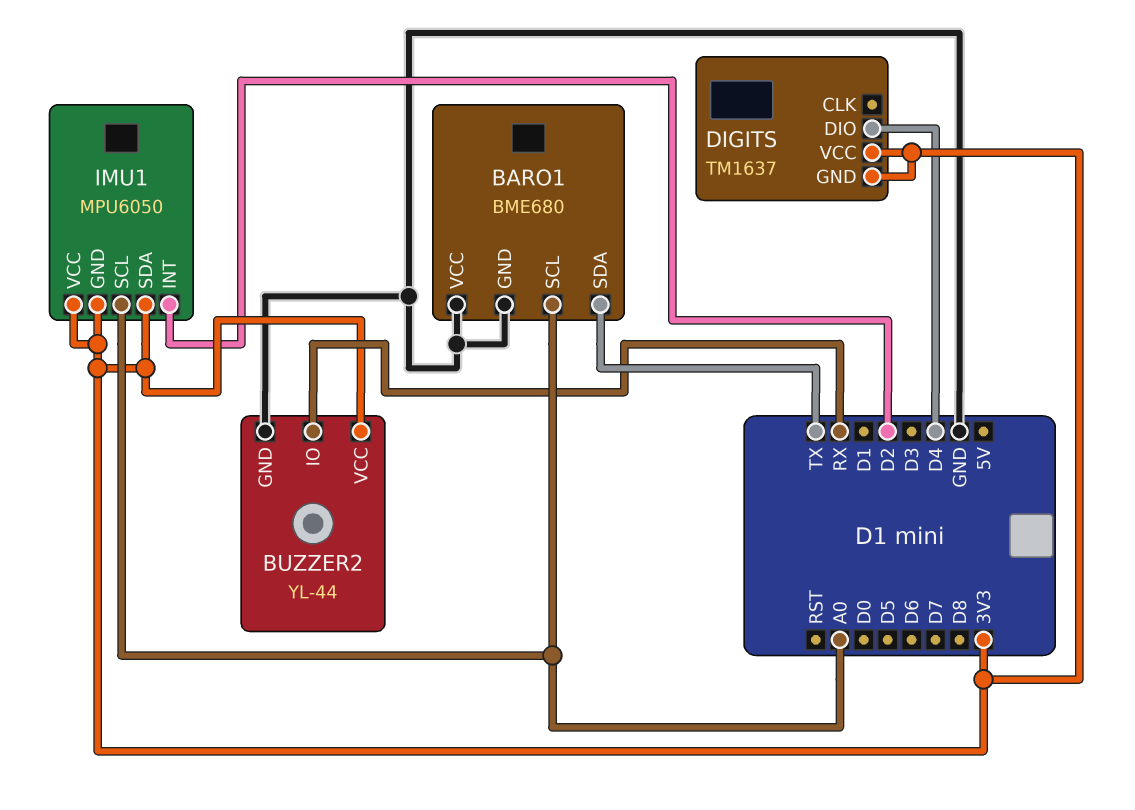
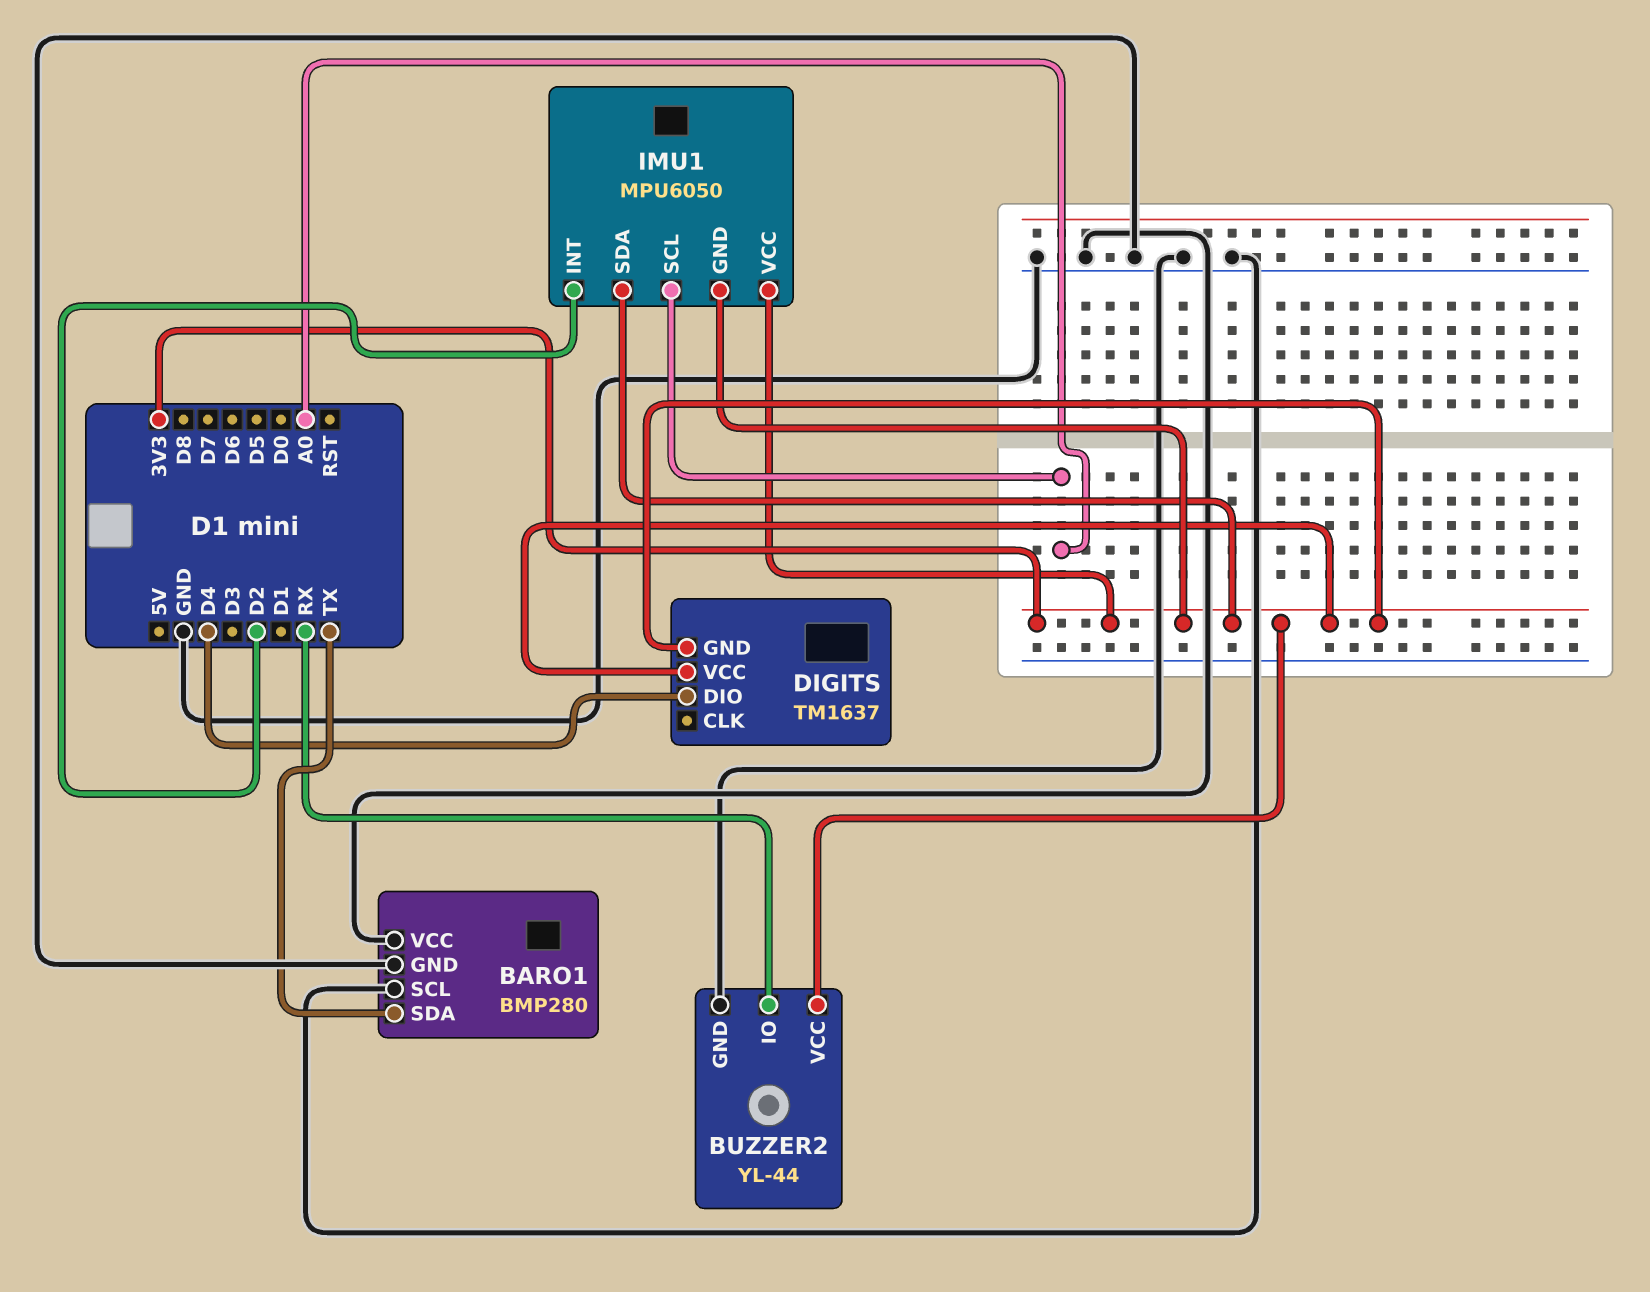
BARO1: BME680 -> BMP280
BARO1 pin SCL: A0 -> GND

